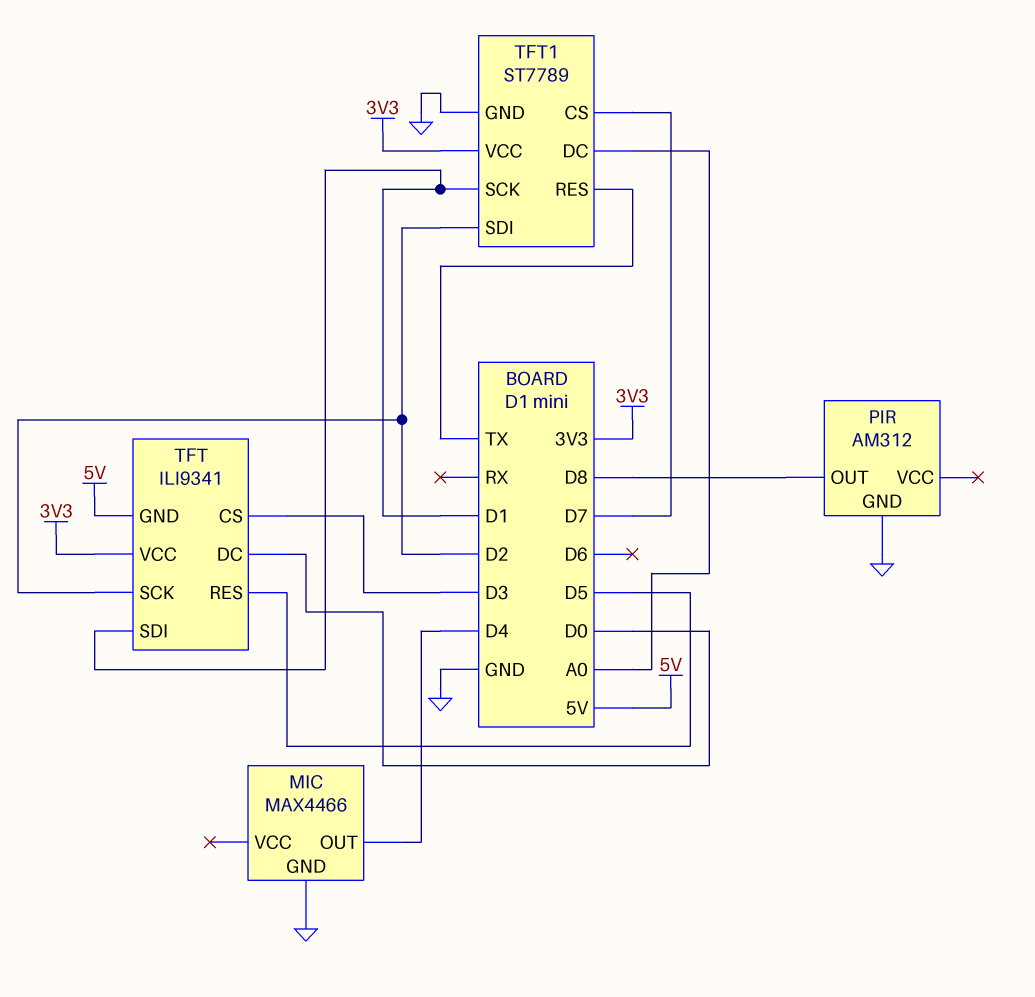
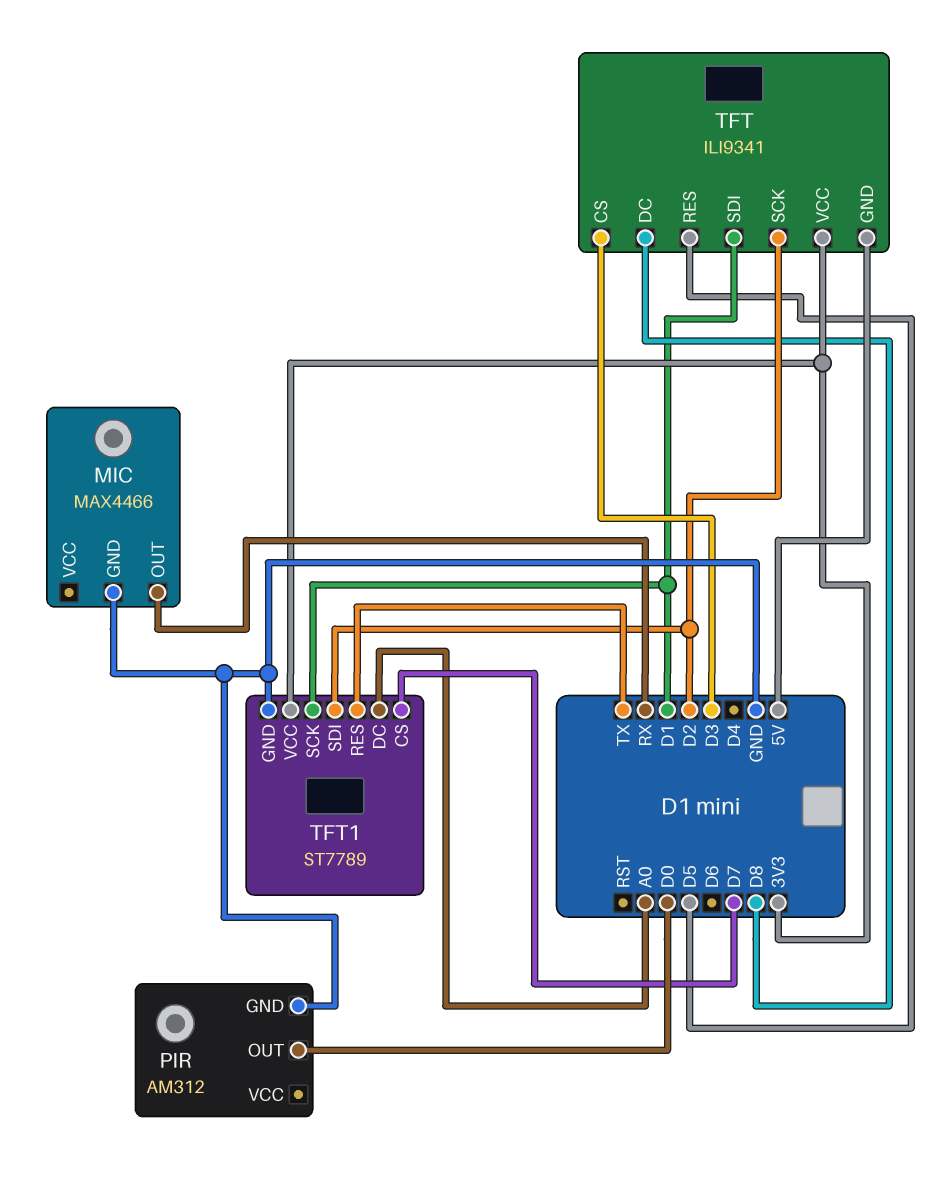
MIC pin OUT: D4 -> RX
PIR pin OUT: D8 -> D0
TFT pin DC: D0 -> D8

